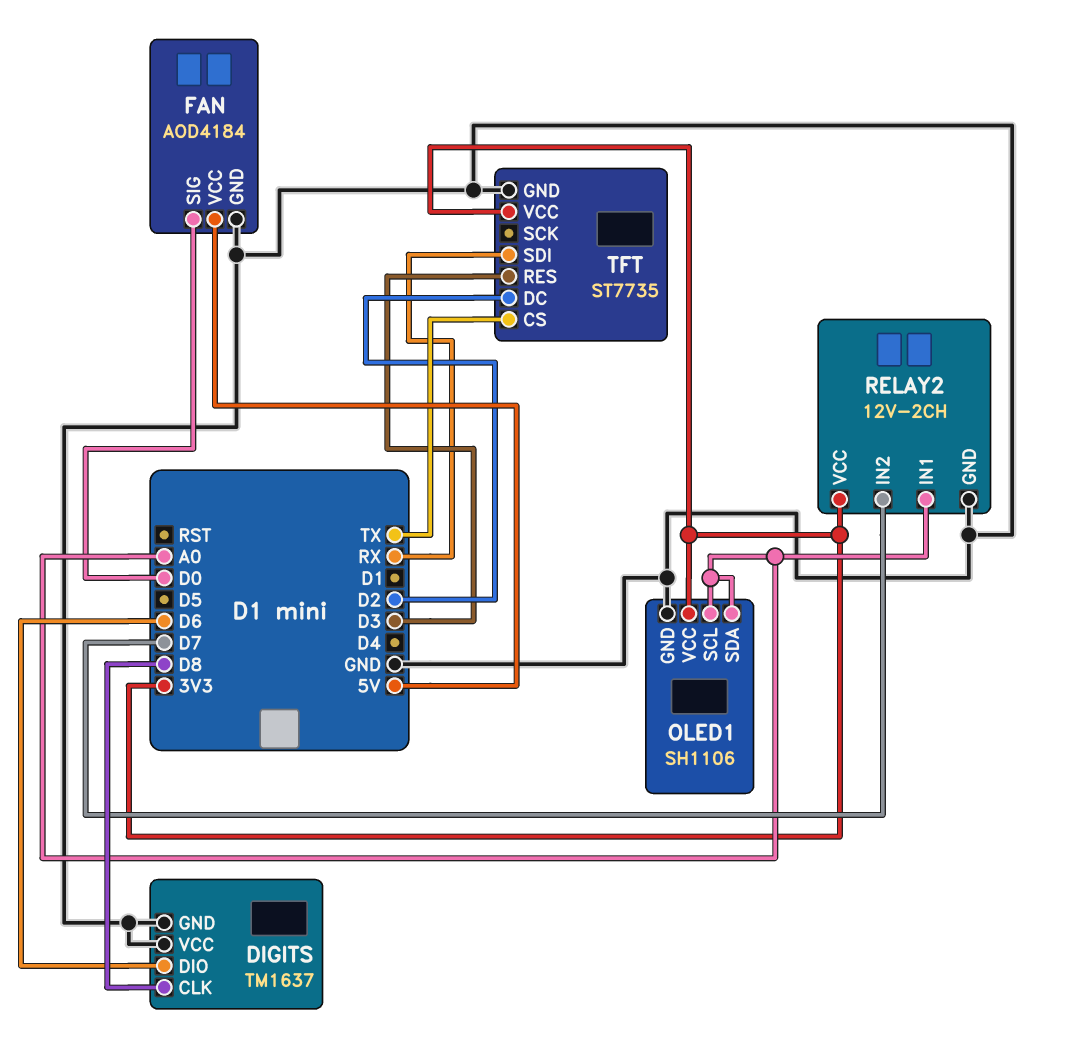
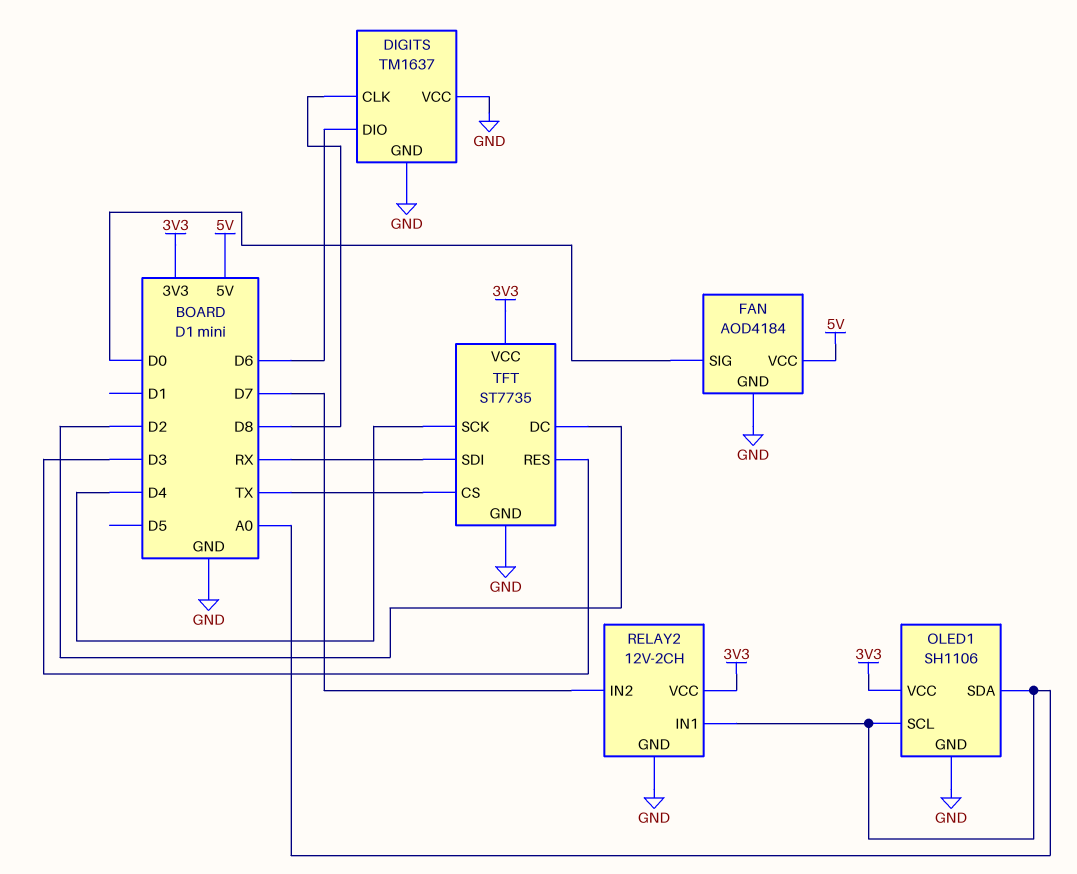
TFT pin SCK: none -> D4

